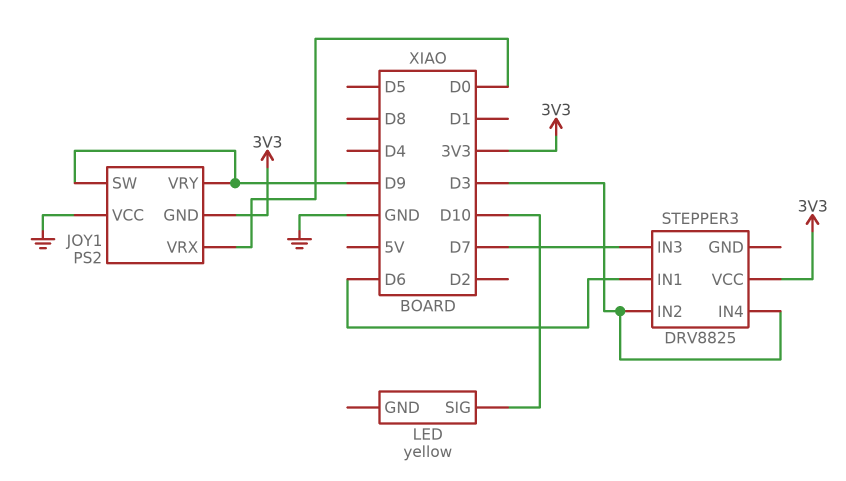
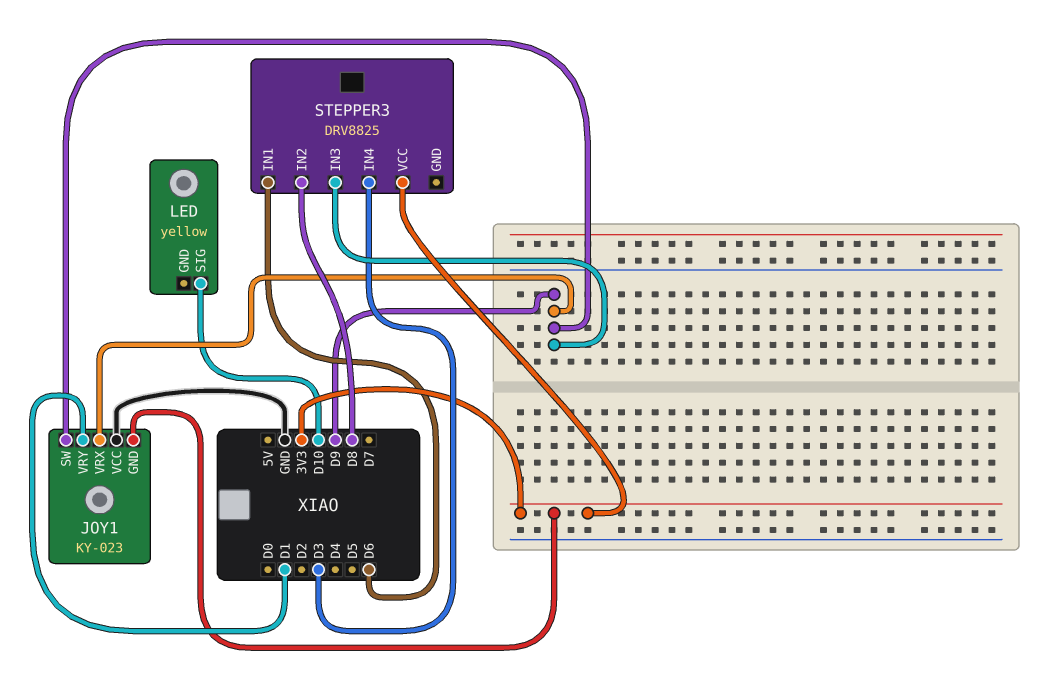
JOY1: PS2 -> KY-023
JOY1 pin VRX: D0 -> D9
JOY1 pin VRY: D9 -> D1
STEPPER3 pin IN2: D3 -> D8
STEPPER3 pin IN3: D7 -> D9

